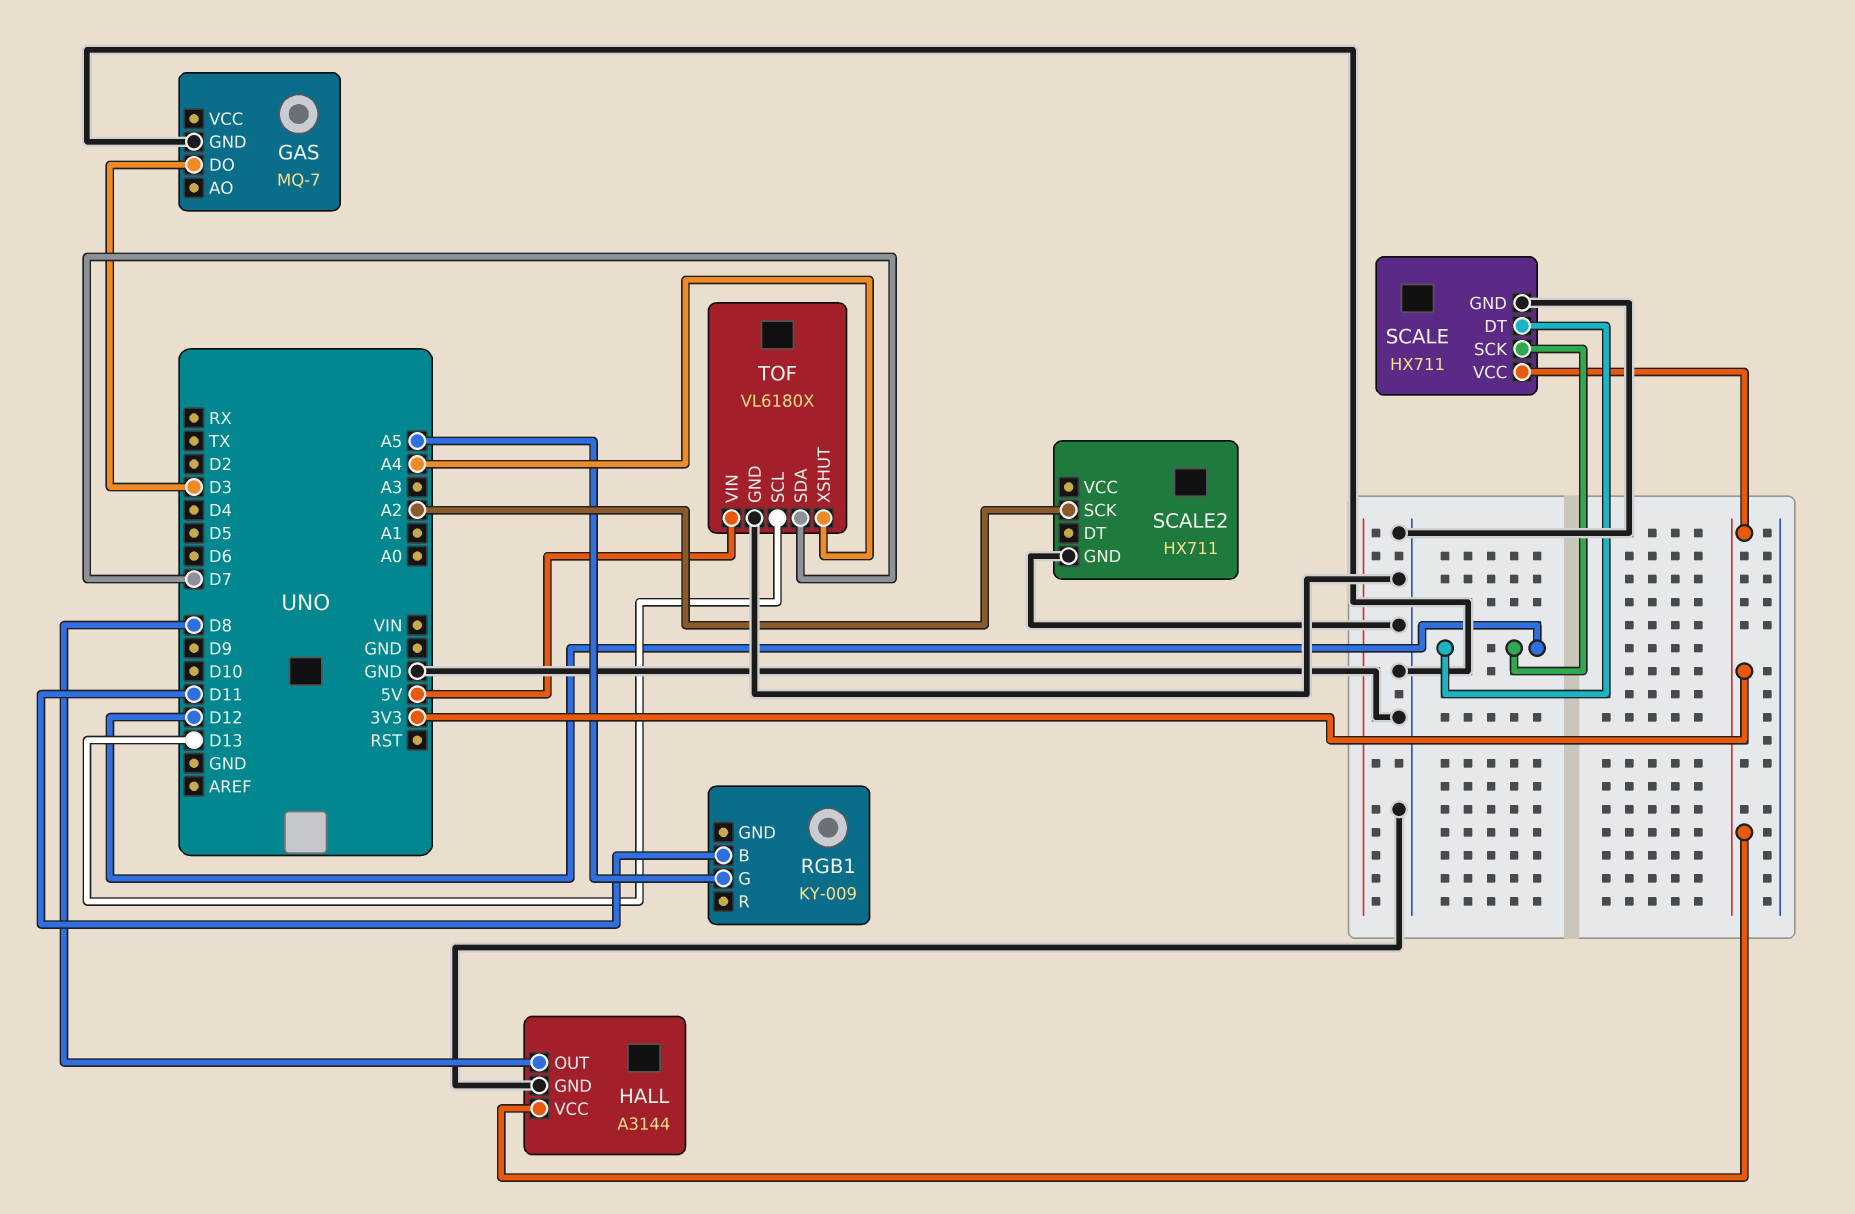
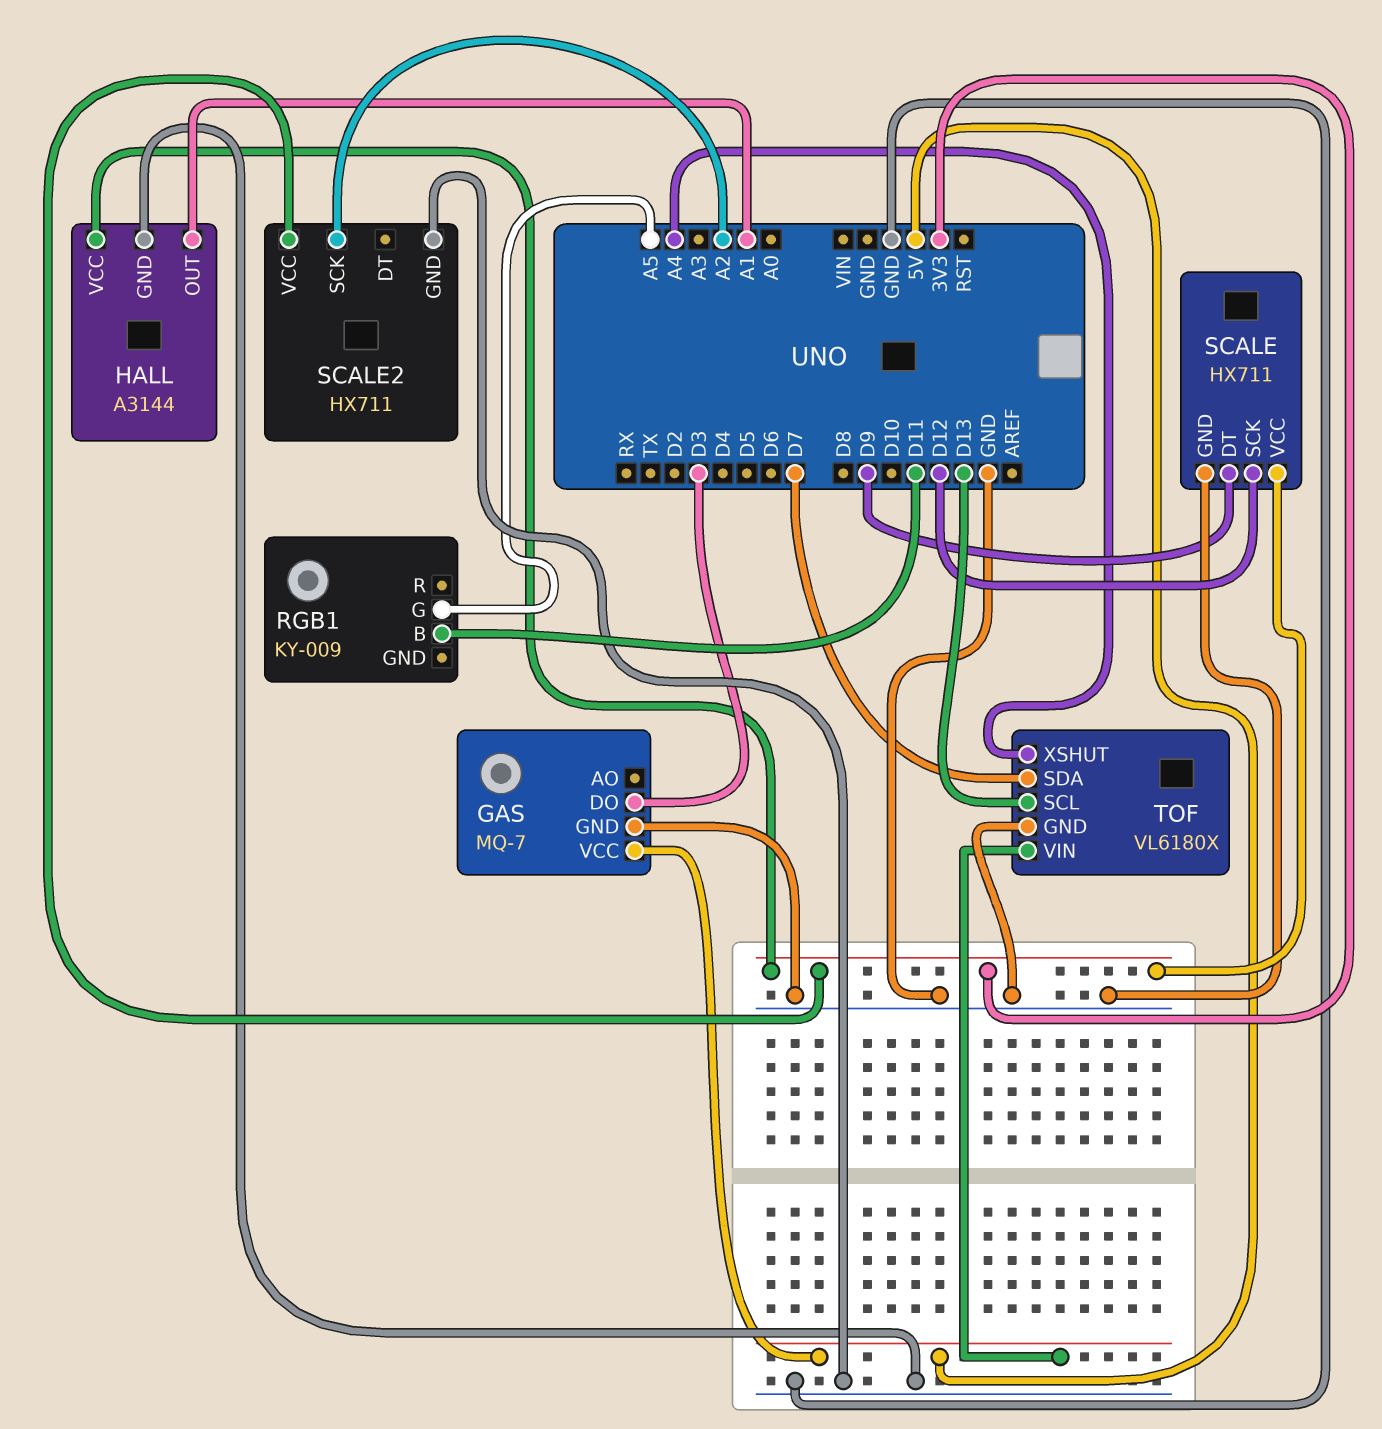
GAS pin VCC: none -> 5V
HALL pin OUT: D8 -> A1
SCALE pin DT: D12 -> D9
SCALE2 pin VCC: none -> 3V3

